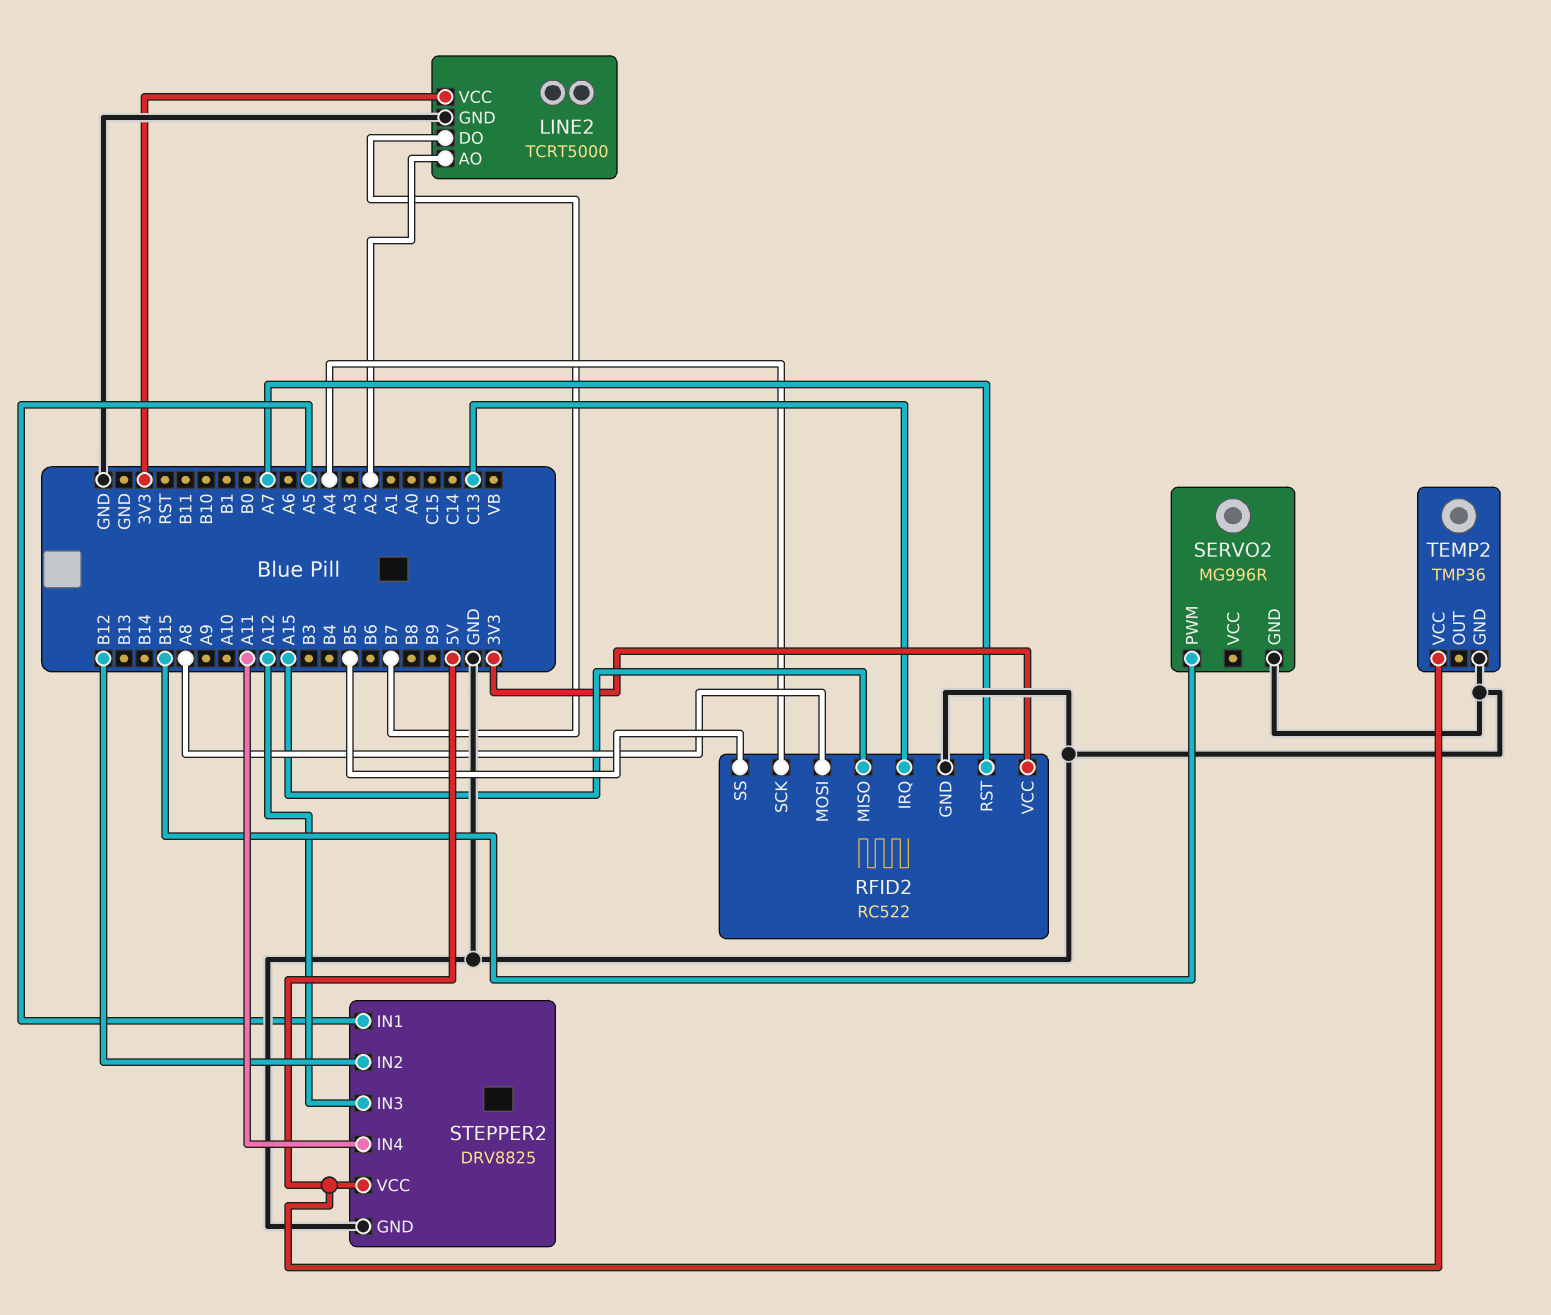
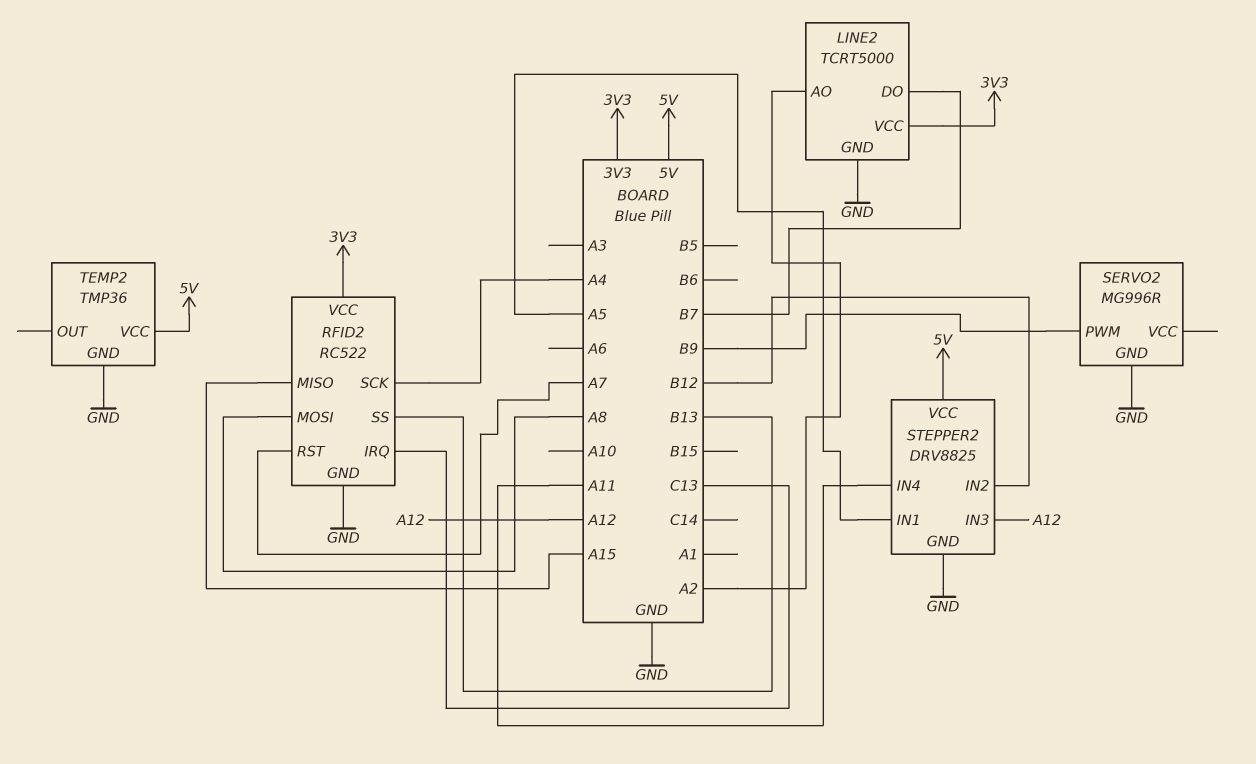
RFID2 pin SS: B5 -> B13
SERVO2 pin PWM: B15 -> B9

